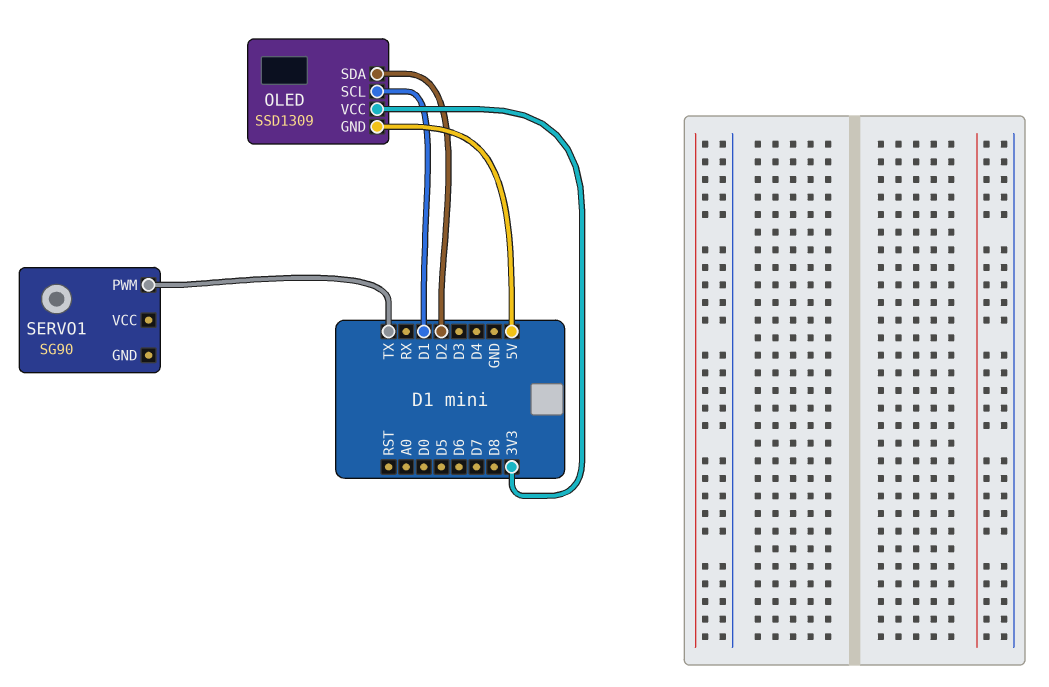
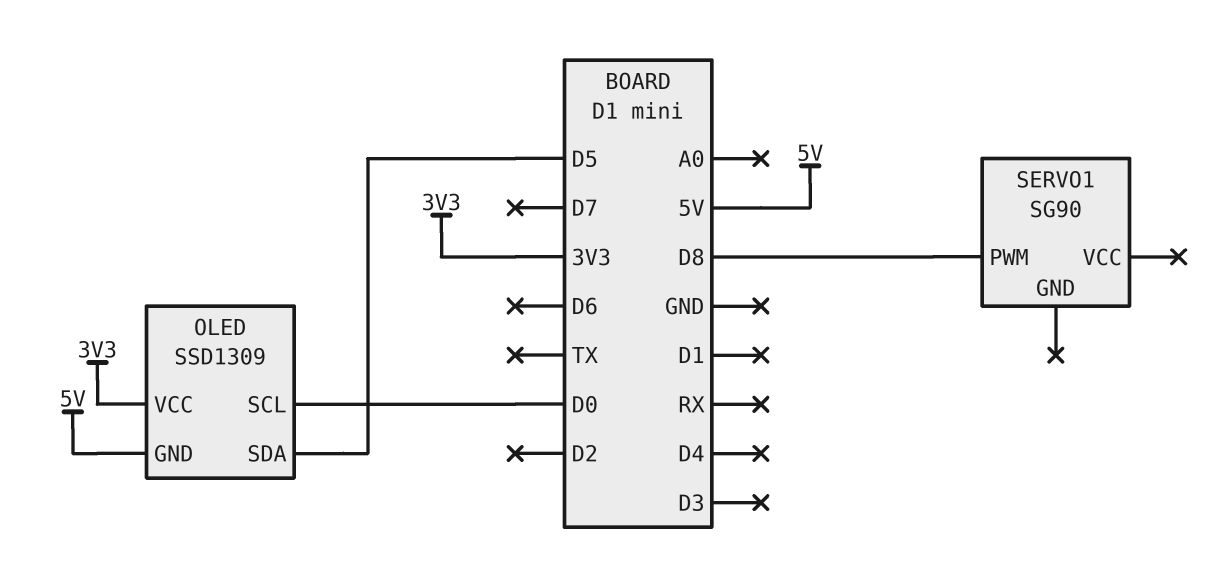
OLED pin SCL: D1 -> D0
OLED pin SDA: D2 -> D5
SERVO1 pin PWM: TX -> D8

